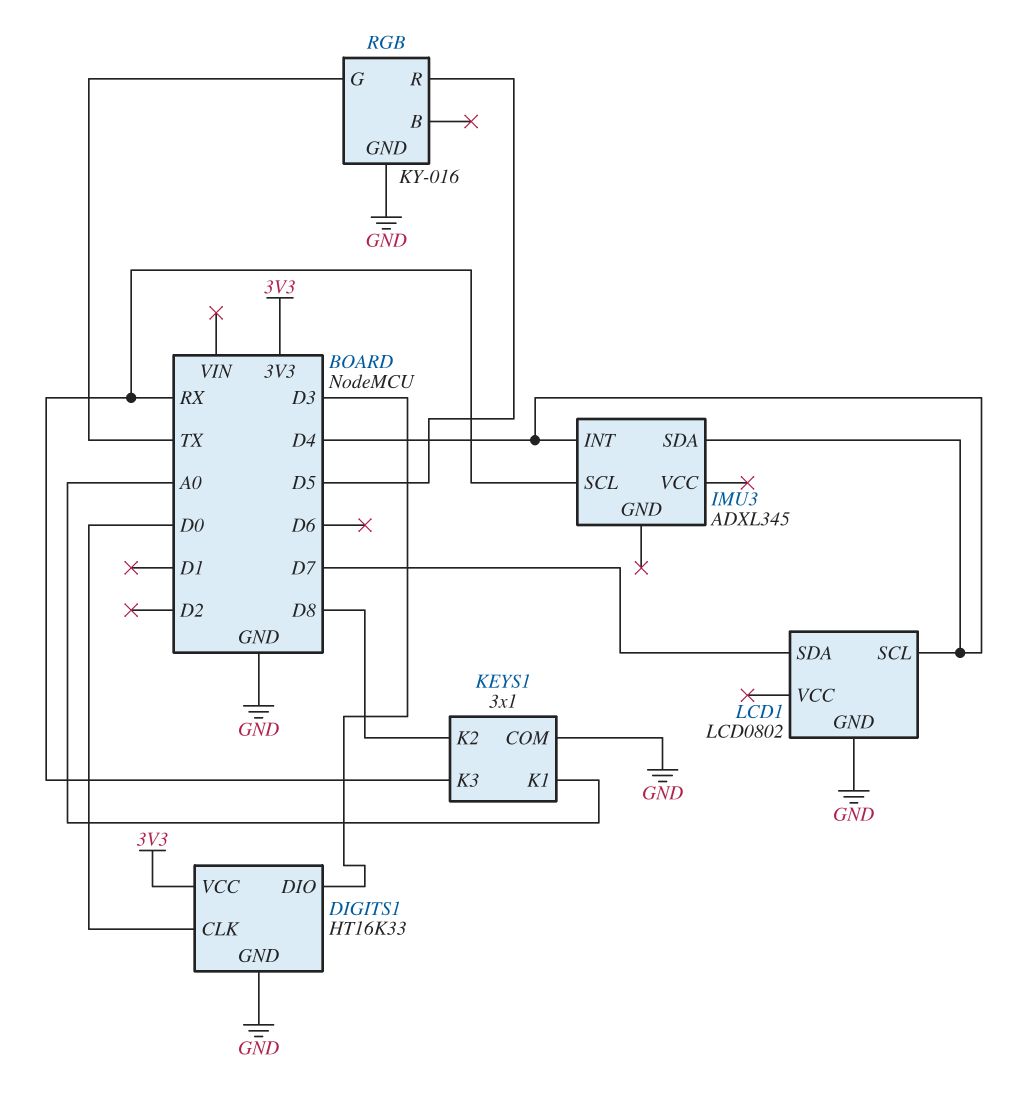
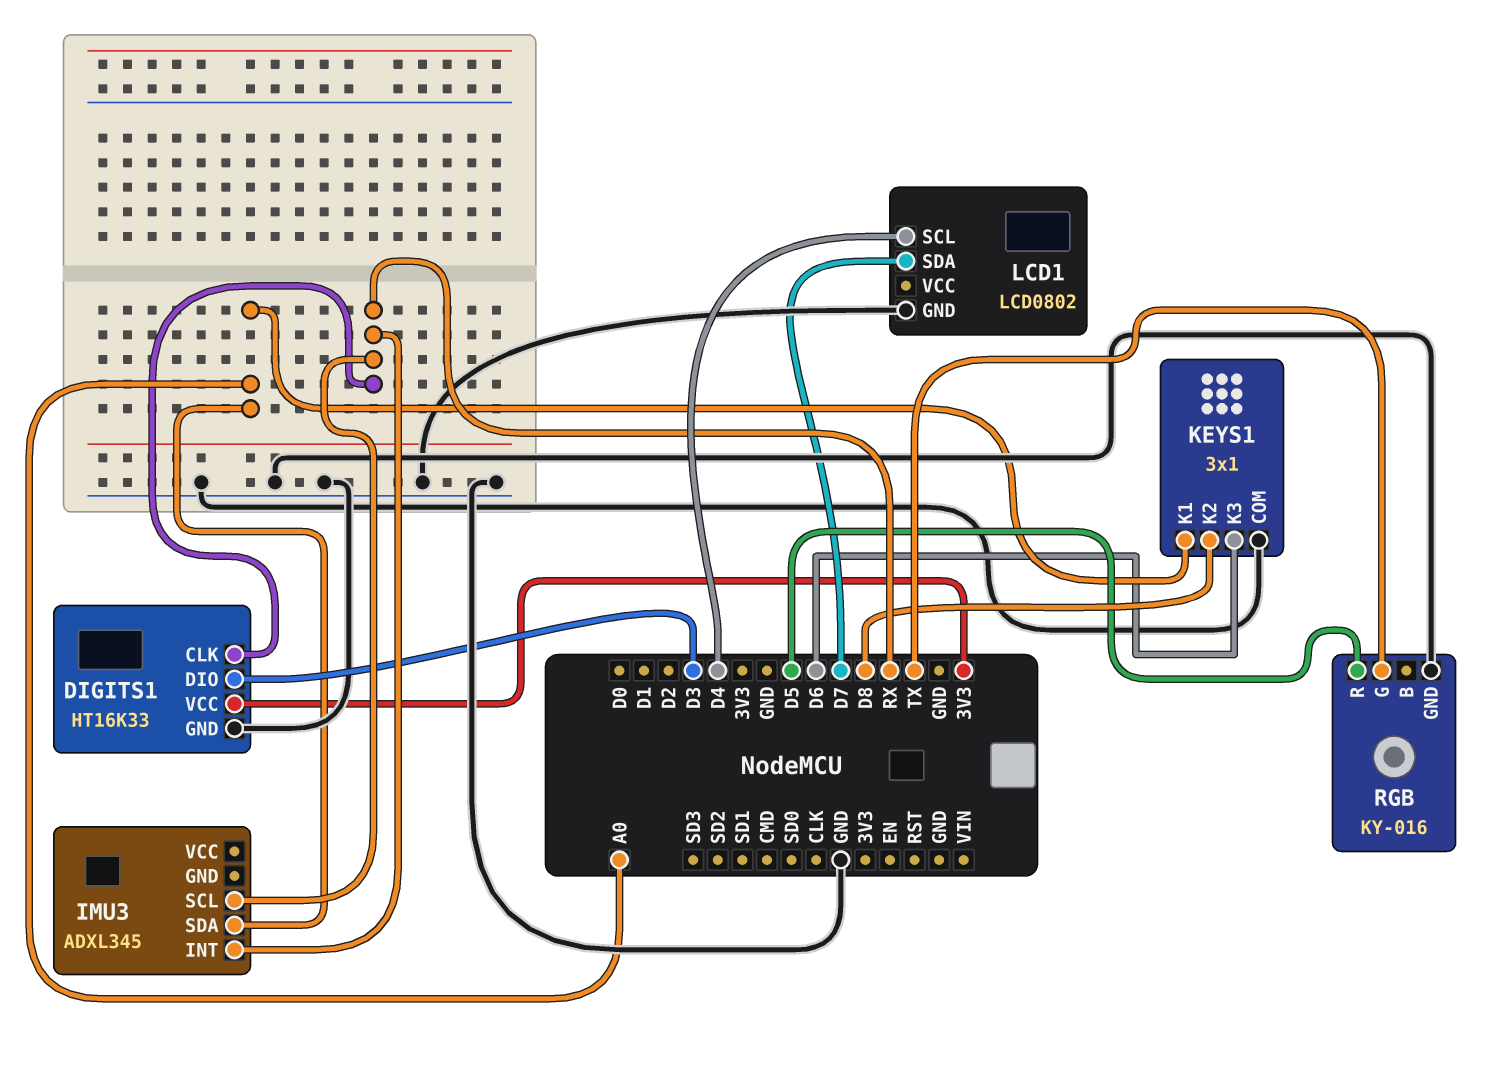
DIGITS1 pin CLK: D0 -> RX
IMU3 pin INT: D4 -> RX
IMU3 pin SDA: D4 -> A0
KEYS1 pin K3: RX -> D6

